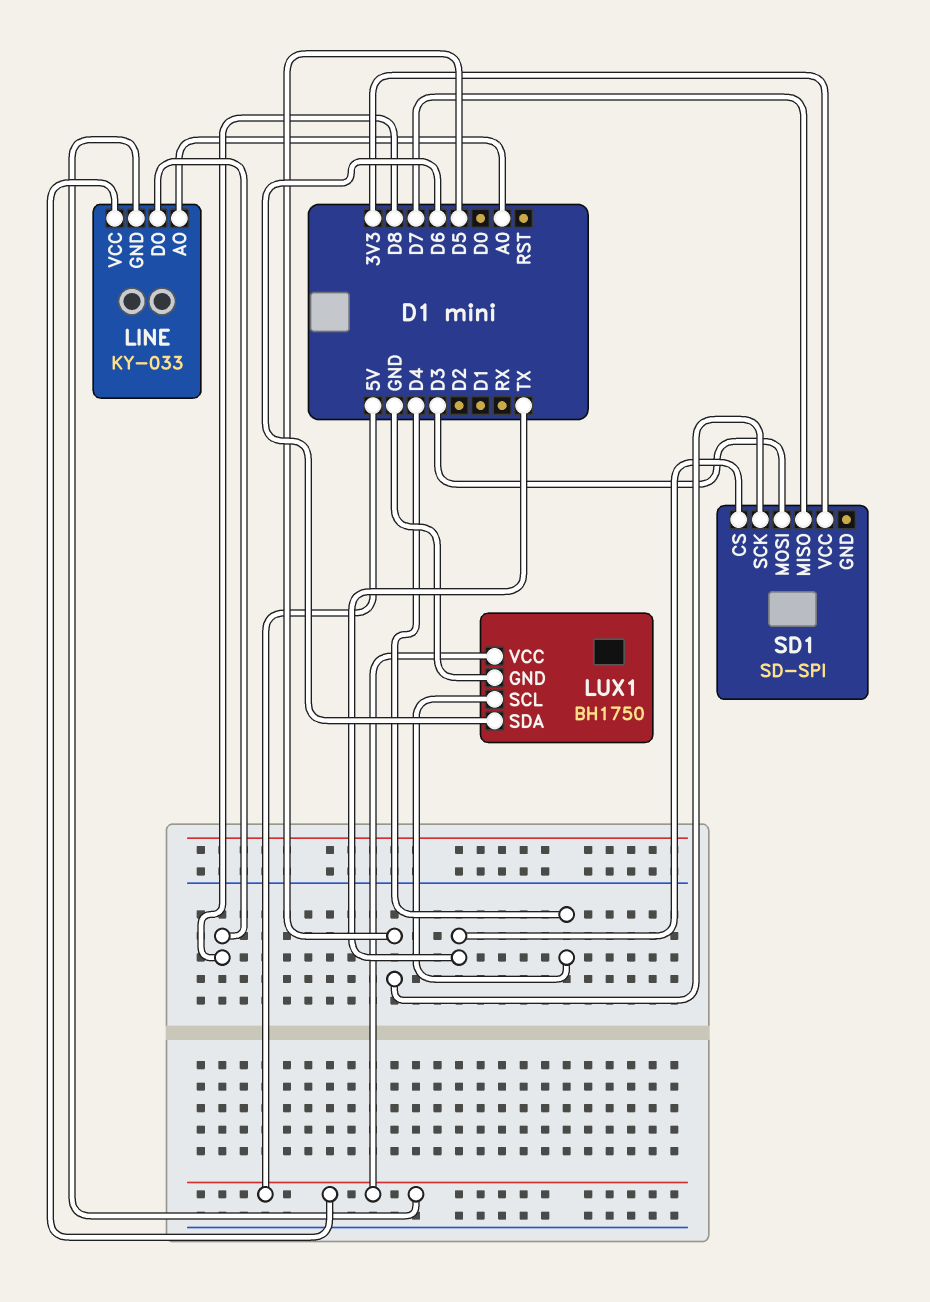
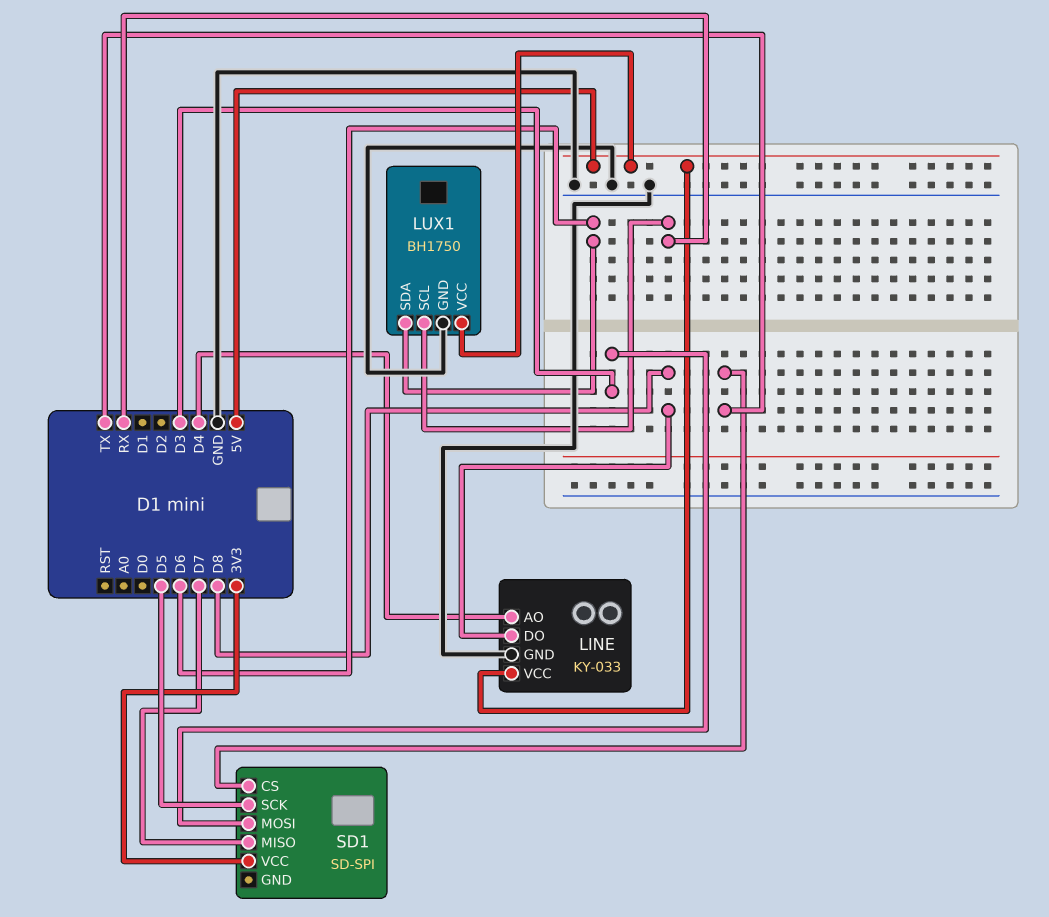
LINE pin AO: A0 -> D4
LINE pin GND: 5V -> GND
LUX1 pin SCL: D4 -> RX

